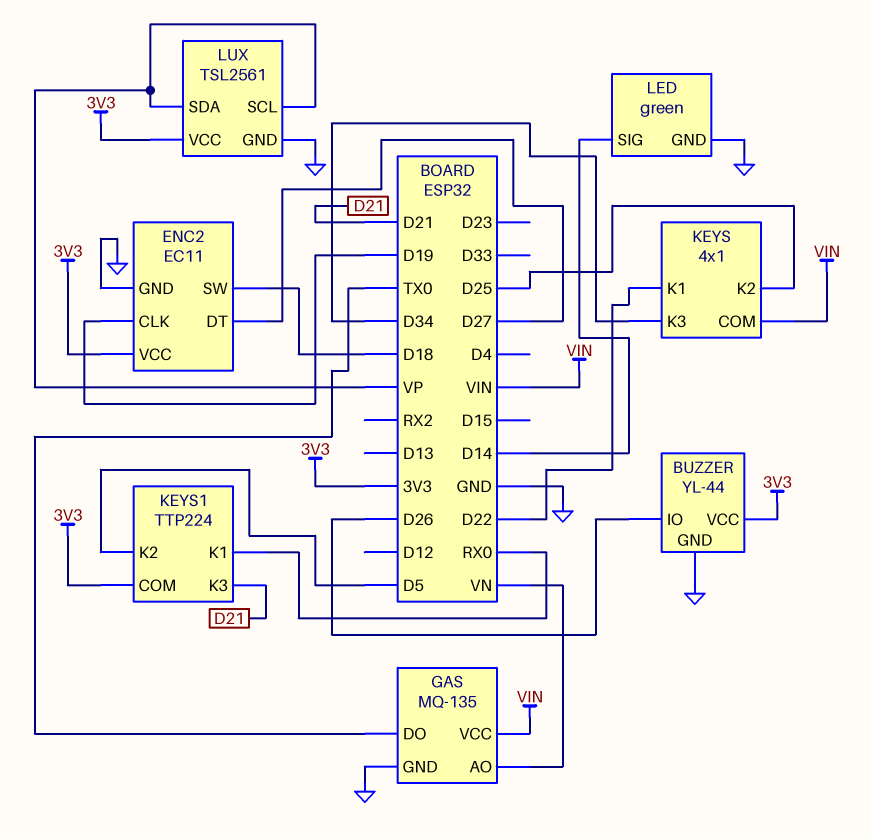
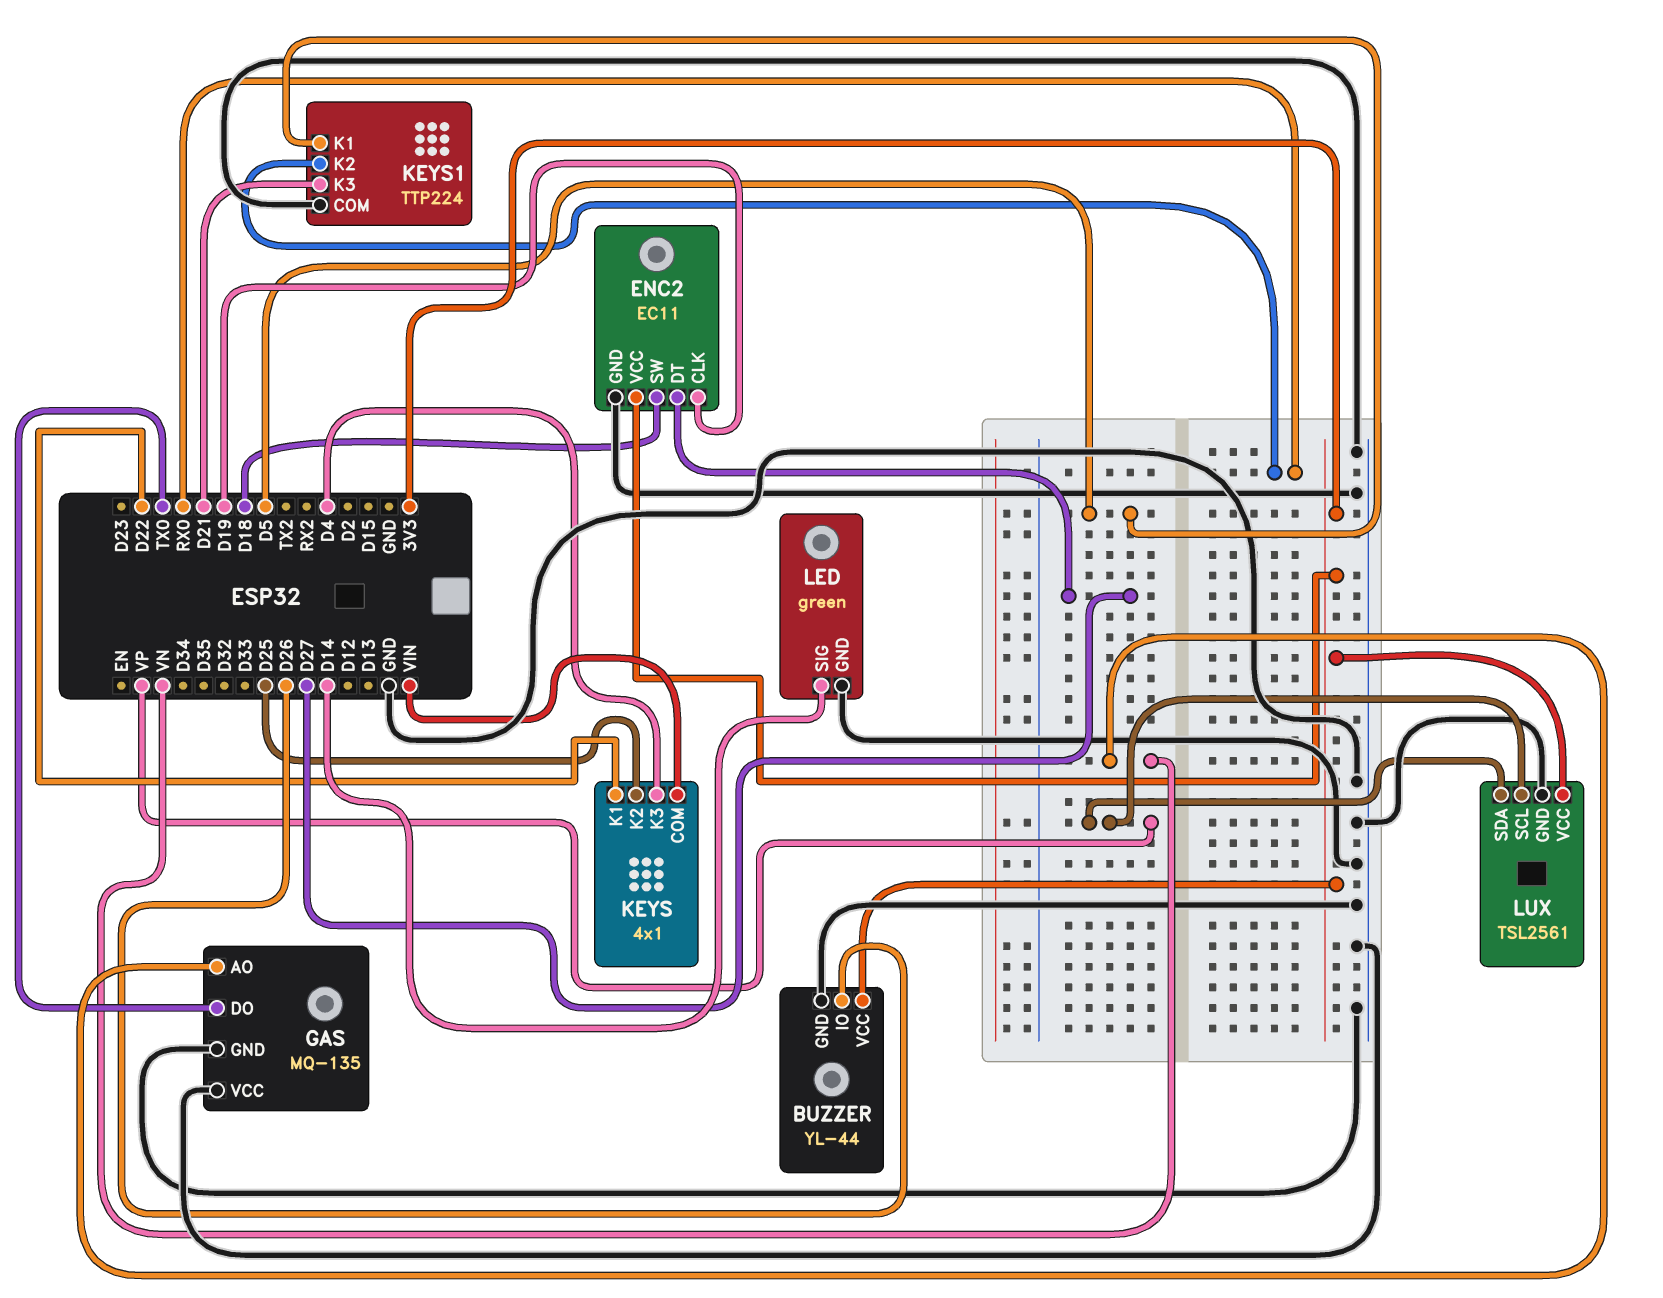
GAS pin VCC: VIN -> GND
KEYS pin K3: D34 -> D4
KEYS1 pin COM: 3V3 -> GND
KEYS1 pin K1: RX0 -> D5
KEYS1 pin K2: D5 -> RX0

